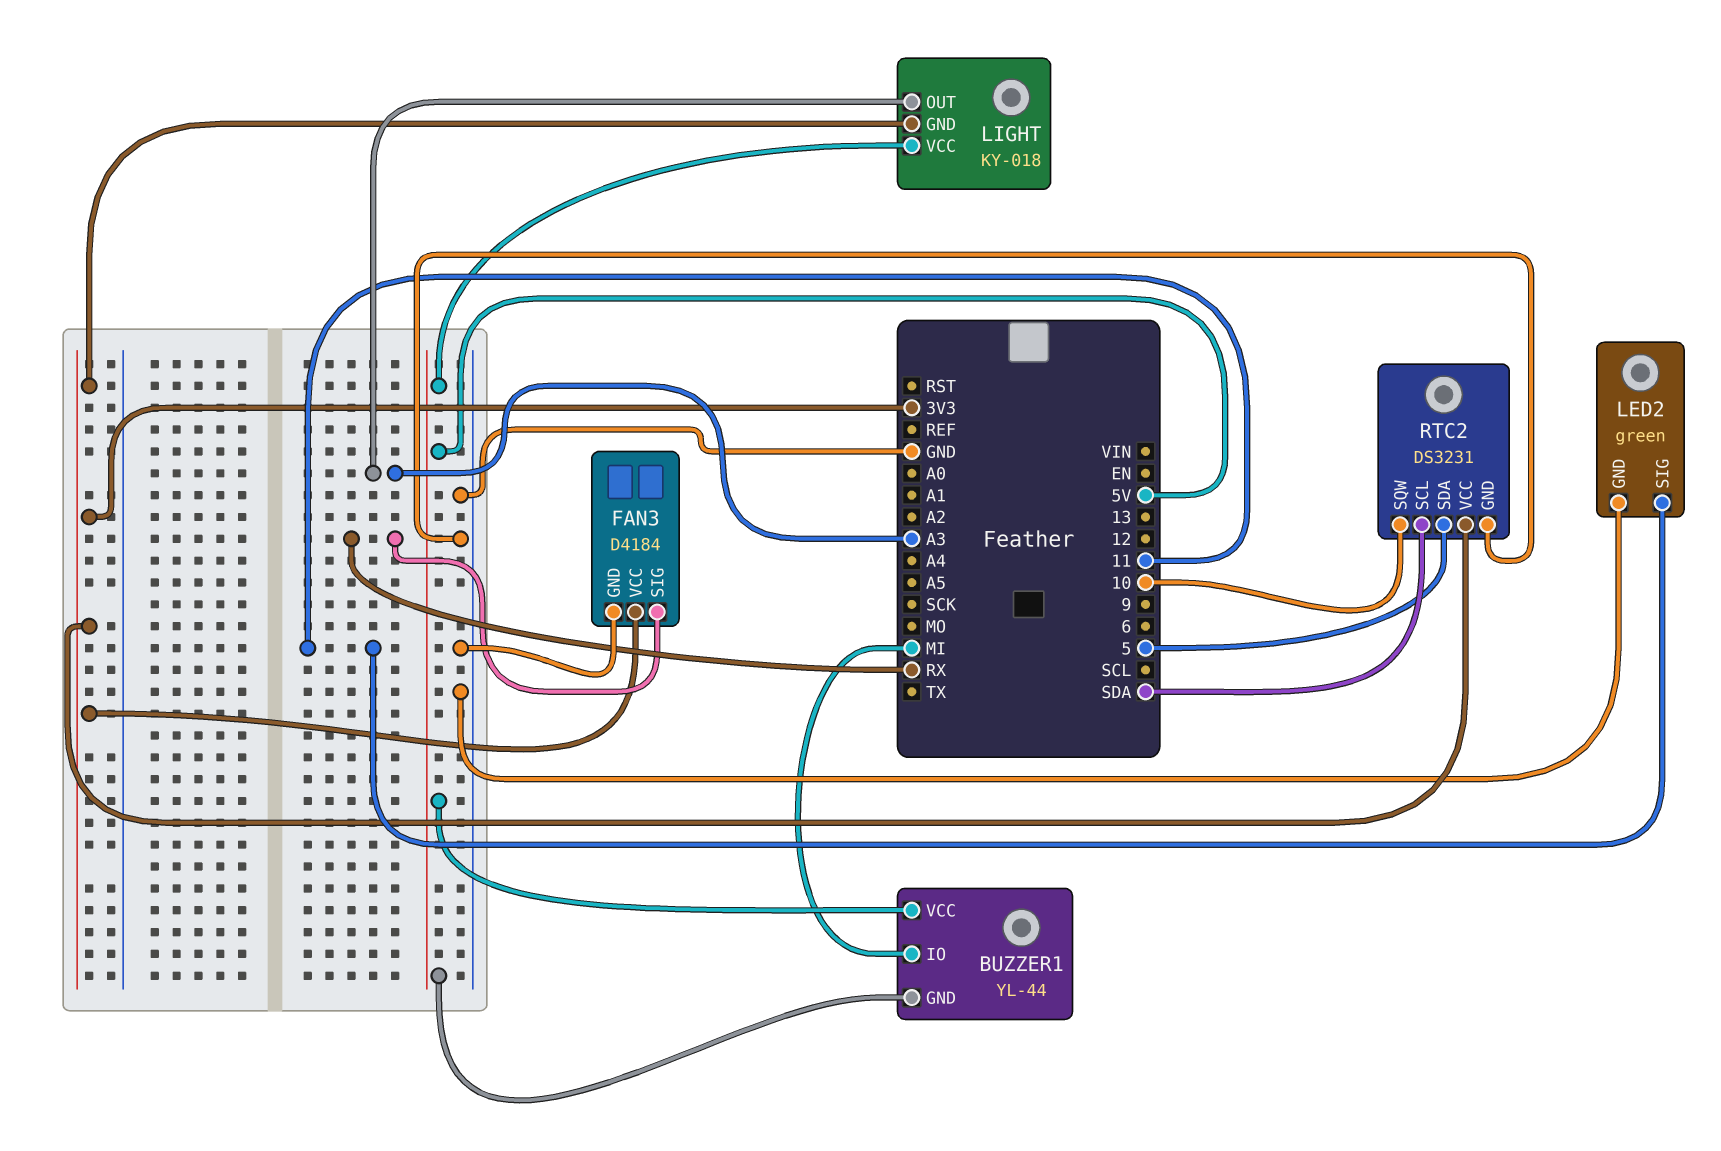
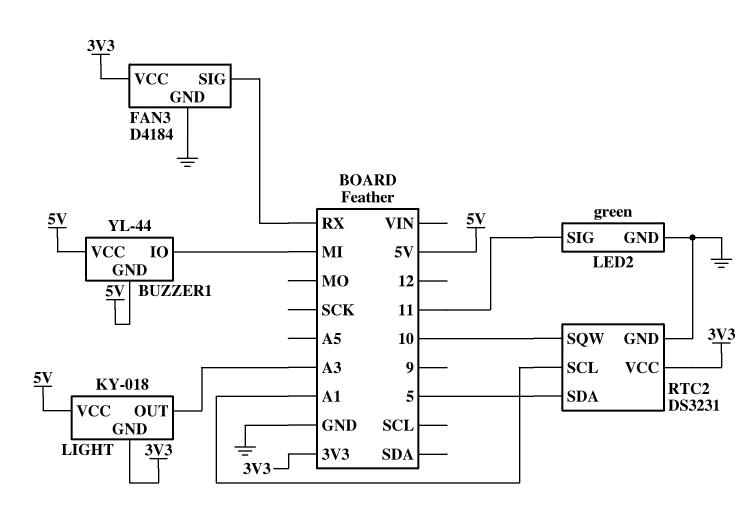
RTC2 pin SCL: SDA -> A1

